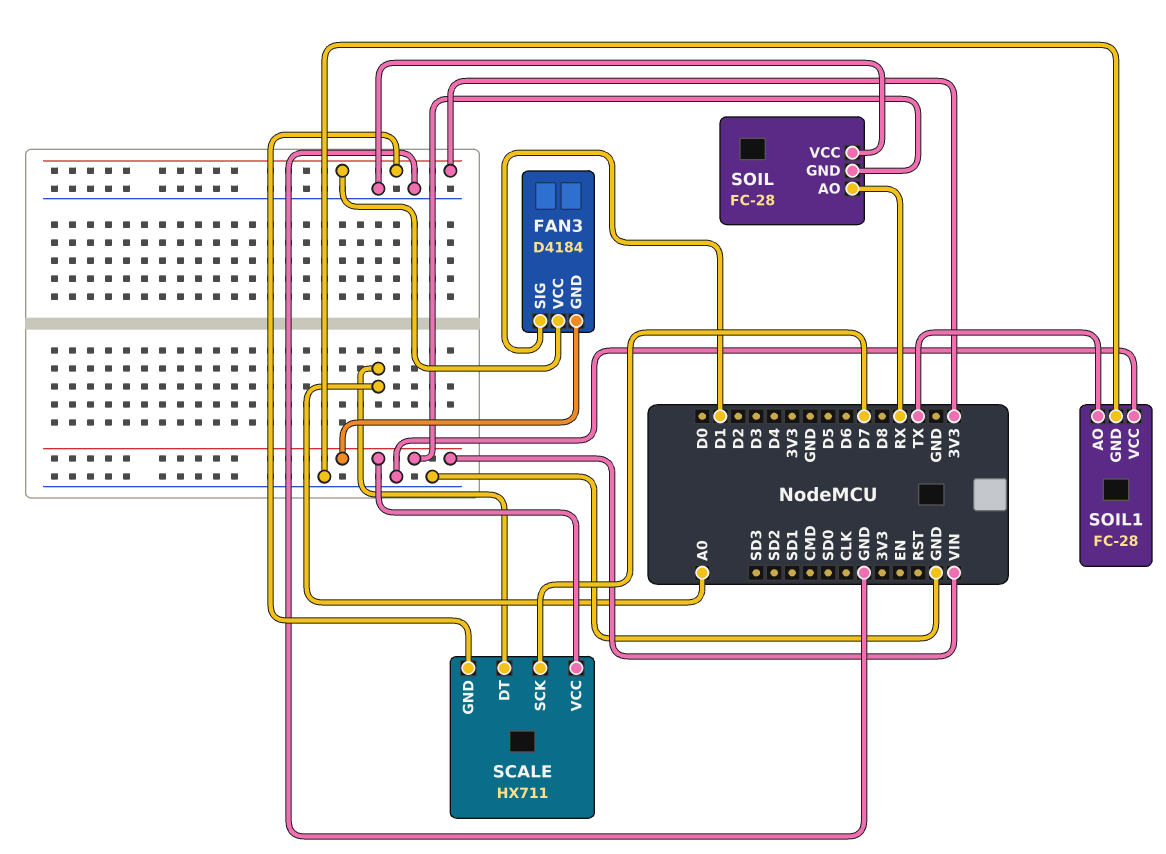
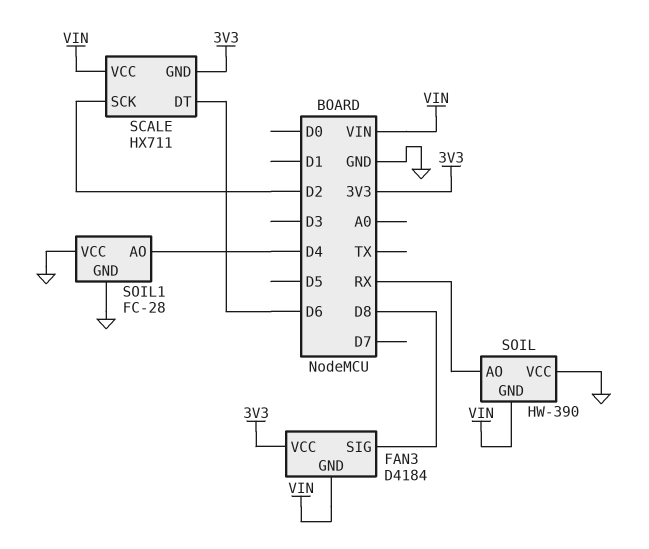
FAN3 pin SIG: D1 -> D8
SCALE pin DT: A0 -> D6
SCALE pin SCK: D7 -> D2
SOIL: FC-28 -> HW-390
SOIL1 pin AO: TX -> D4

